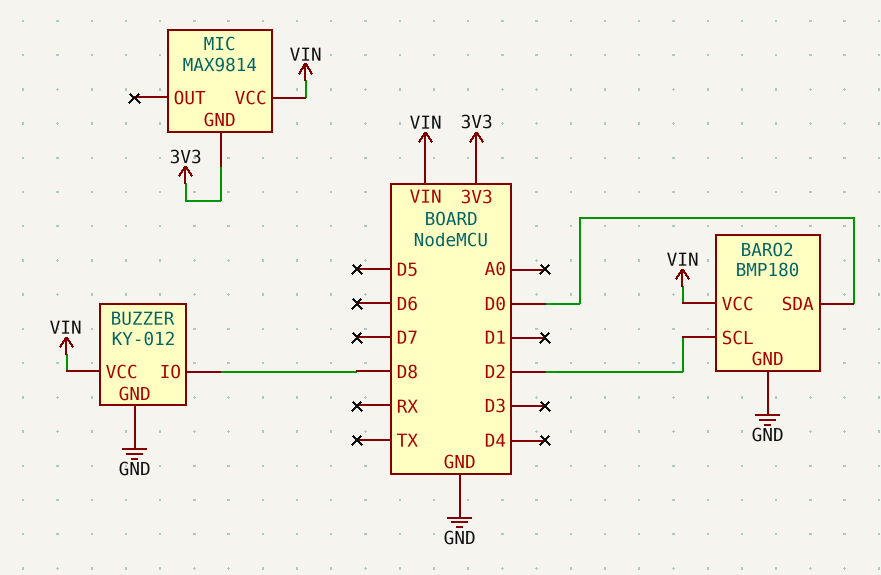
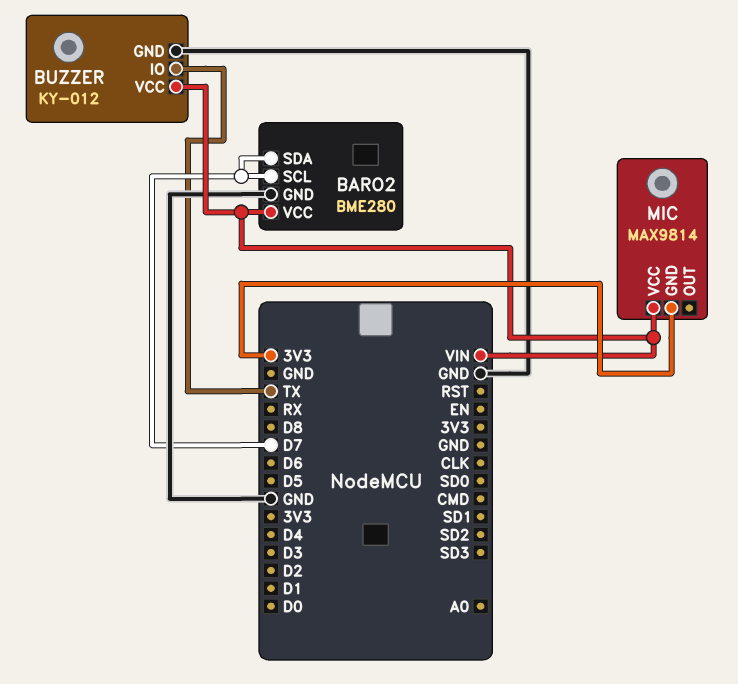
BARO2: BMP180 -> BME280
BARO2 pin SCL: D2 -> D7
BARO2 pin SDA: D0 -> D7
BUZZER pin IO: D8 -> TX

